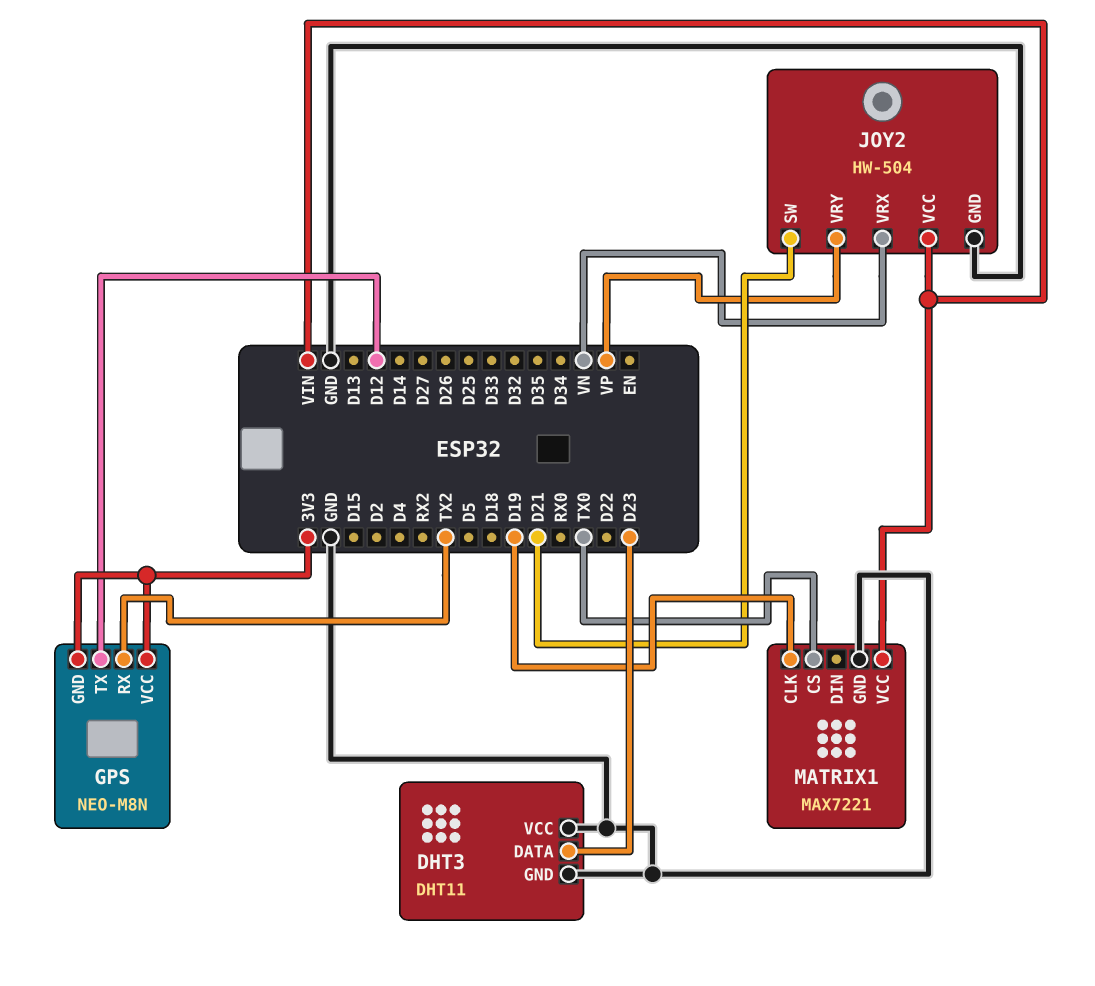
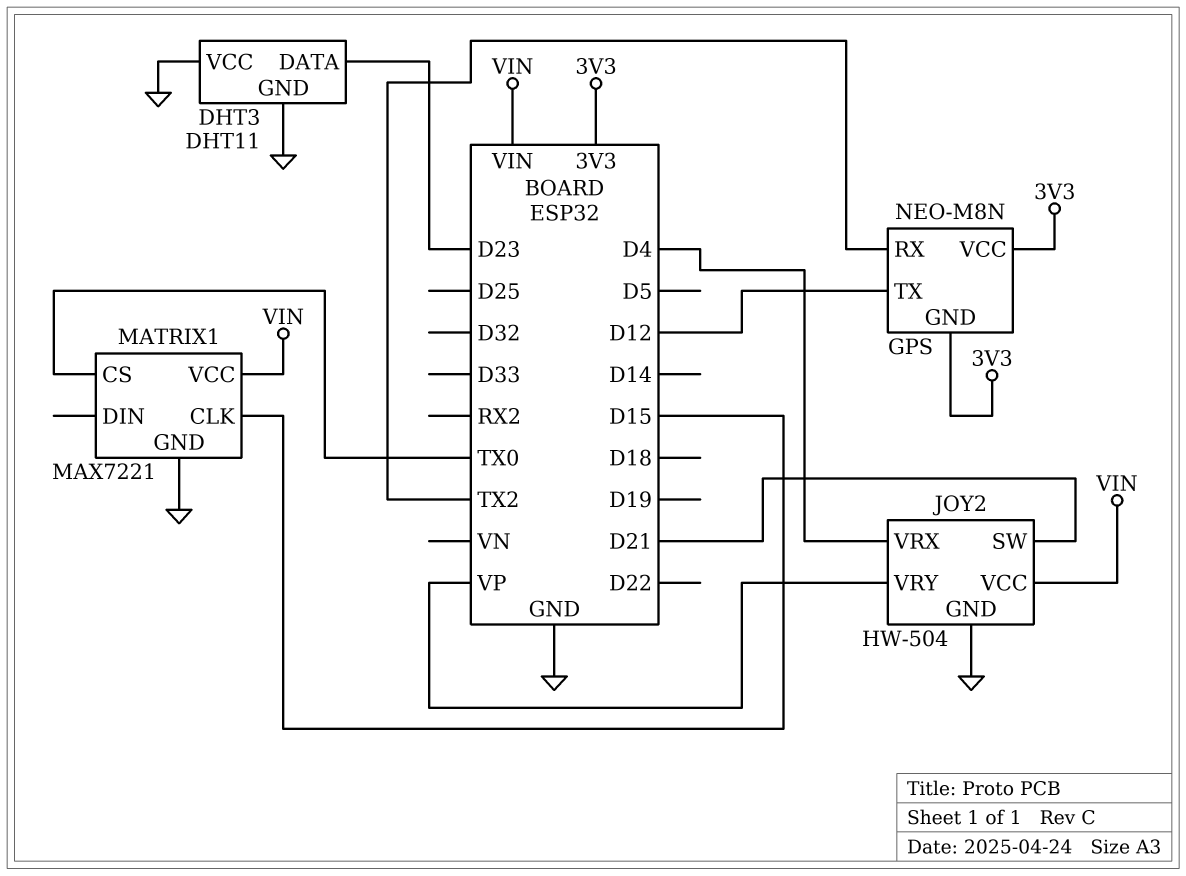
JOY2 pin VRX: VN -> D4
MATRIX1 pin CLK: D19 -> D15

